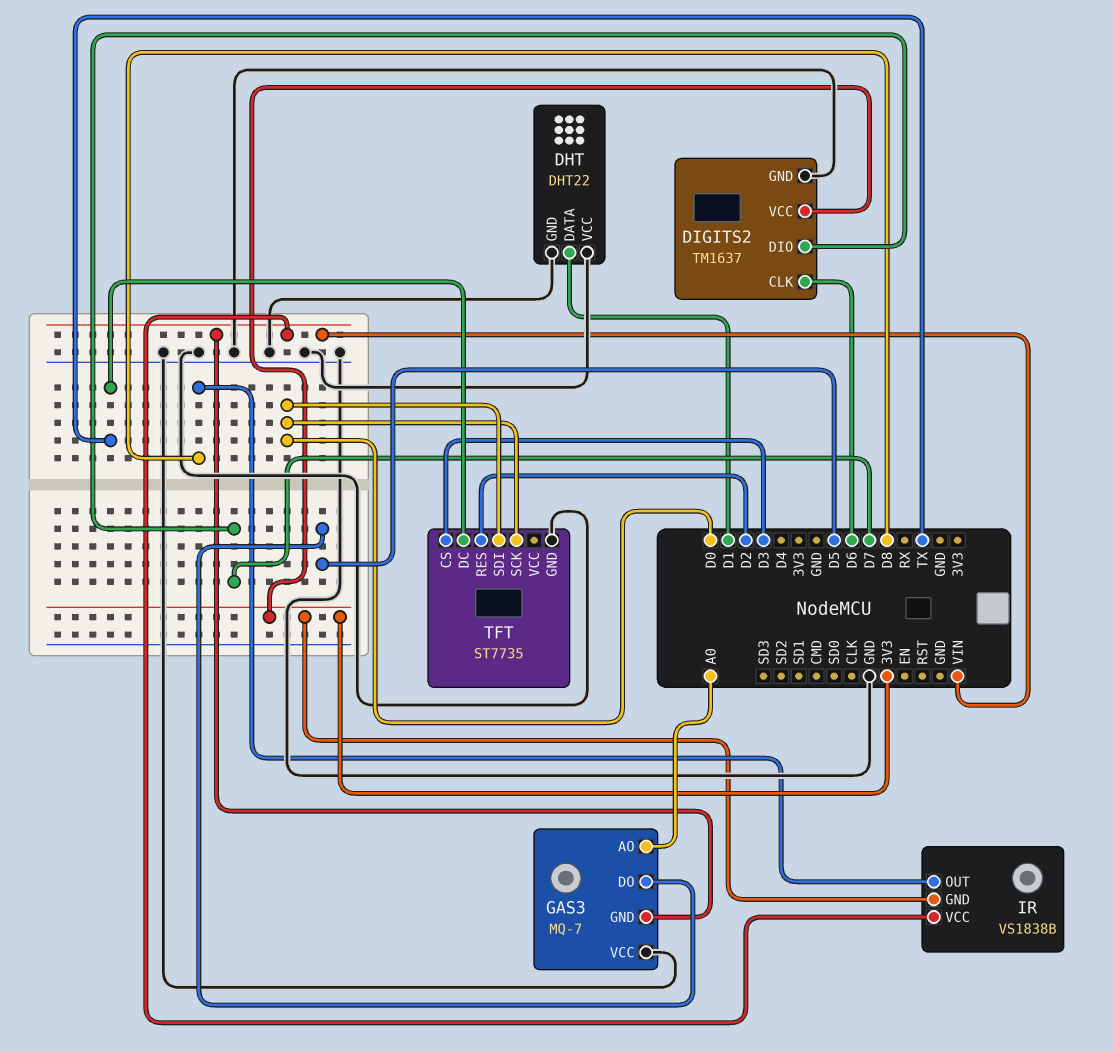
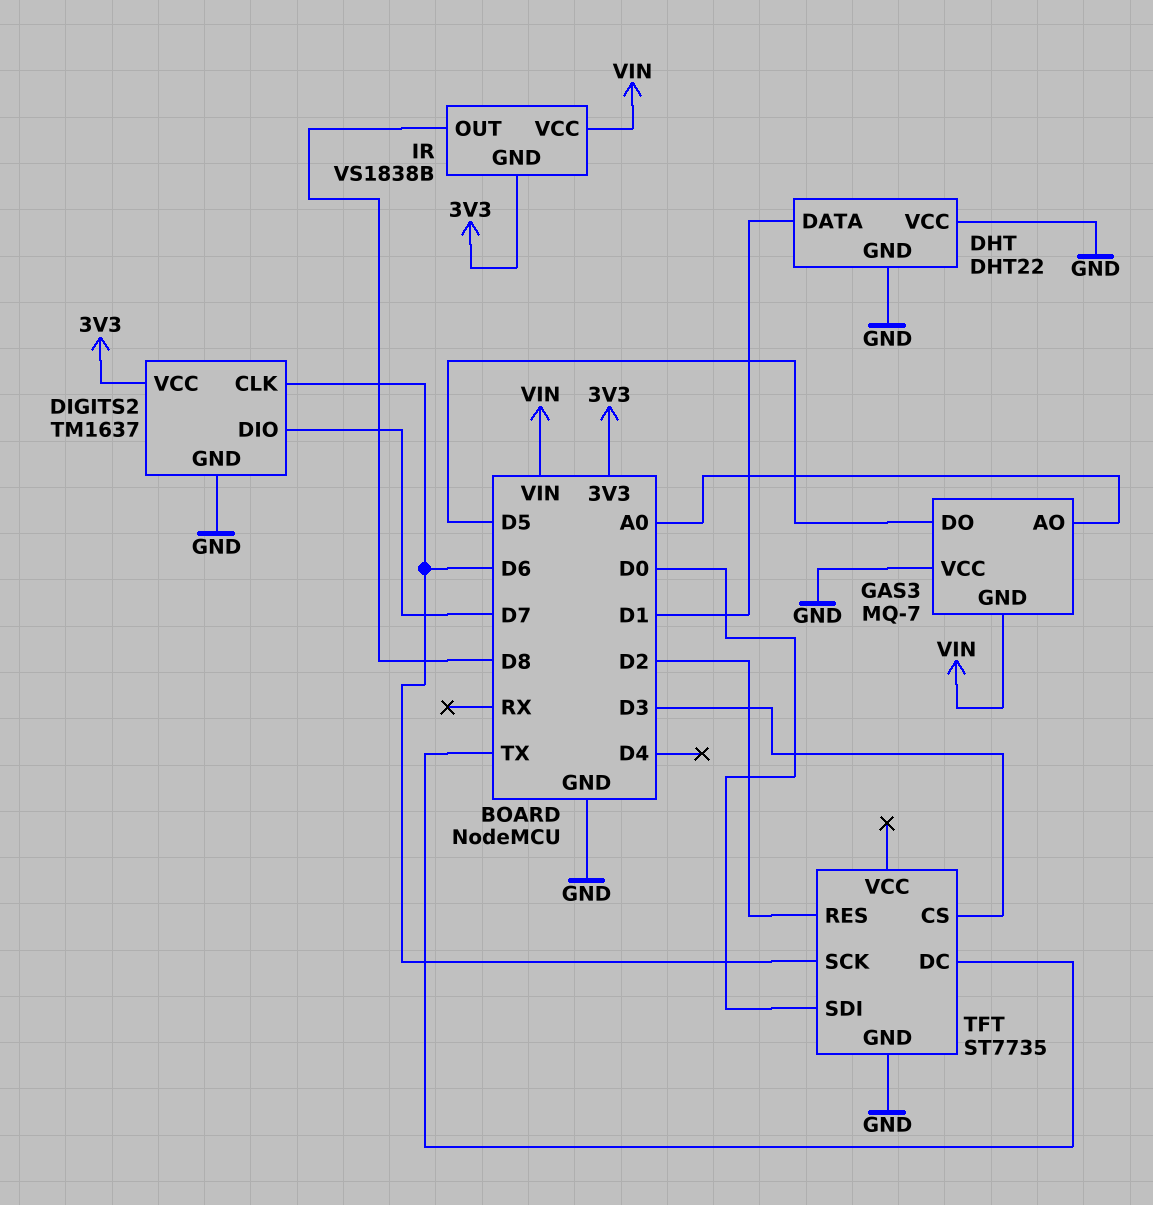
TFT pin SCK: D0 -> D6

